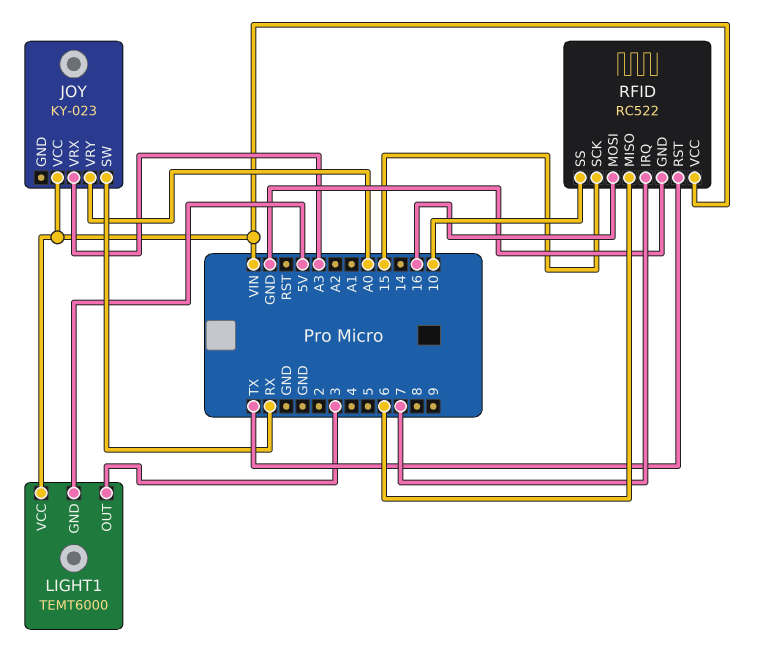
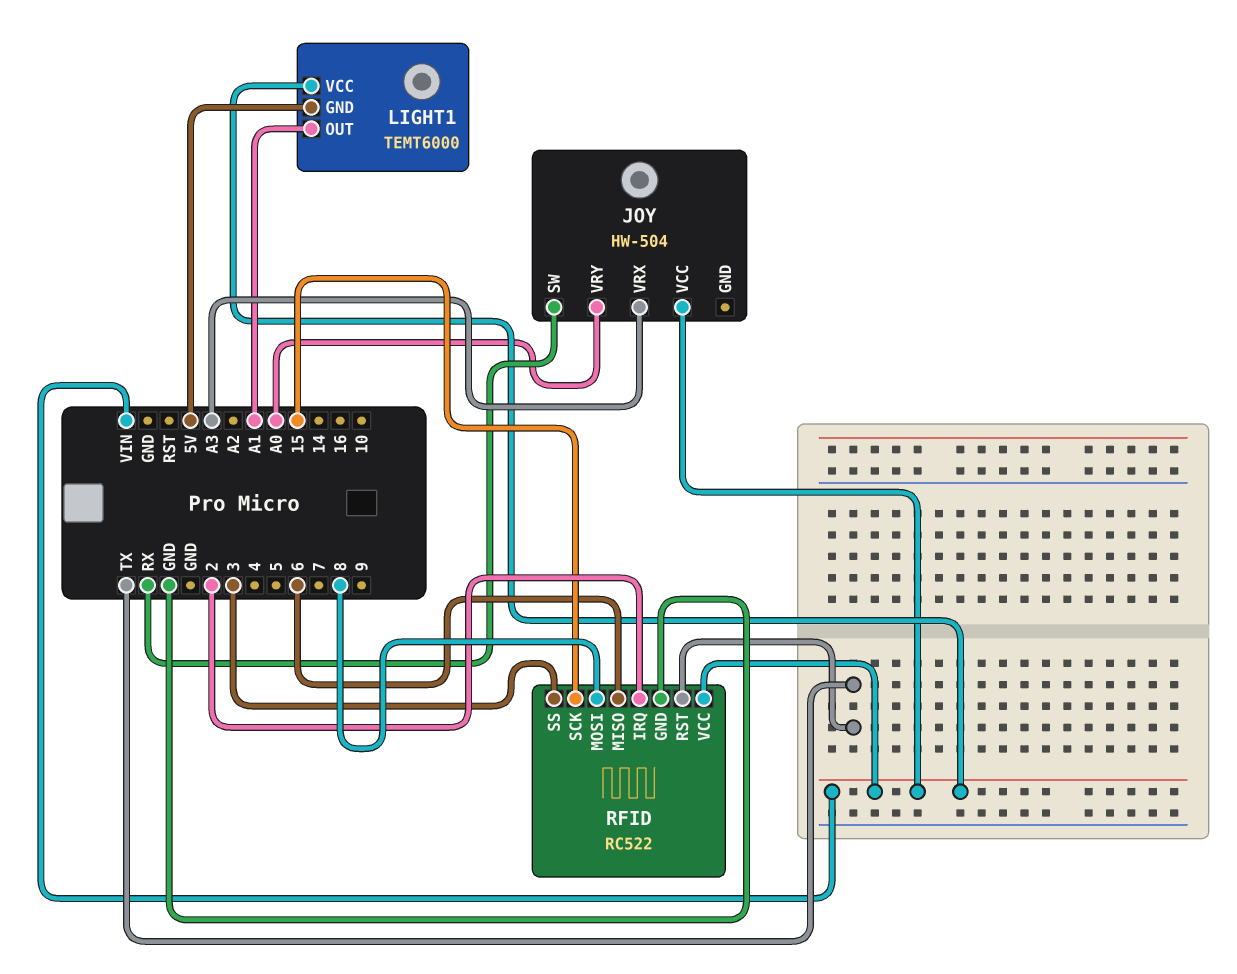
JOY: KY-023 -> HW-504
LIGHT1 pin OUT: 3 -> A1
RFID pin IRQ: 7 -> 2
RFID pin MOSI: 16 -> 8
RFID pin SS: 10 -> 3

